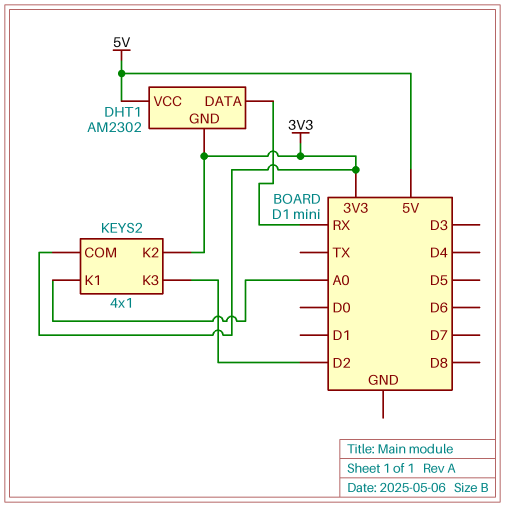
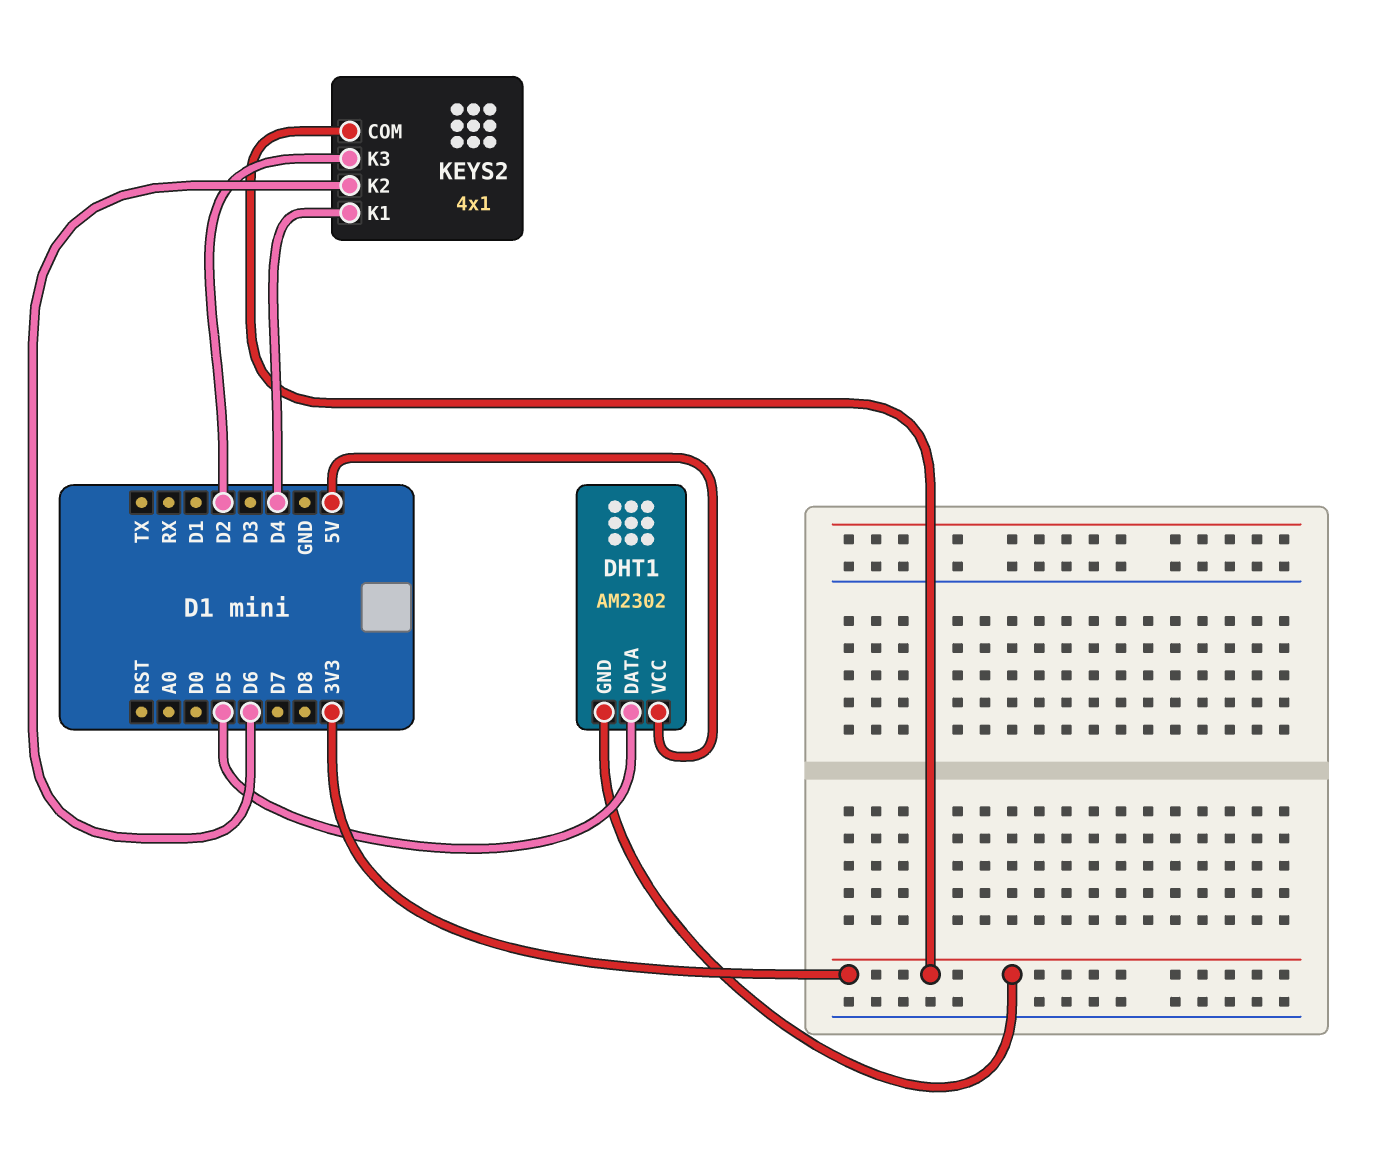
DHT1 pin DATA: RX -> D5
KEYS2 pin K1: A0 -> D4
KEYS2 pin K2: 3V3 -> D6

